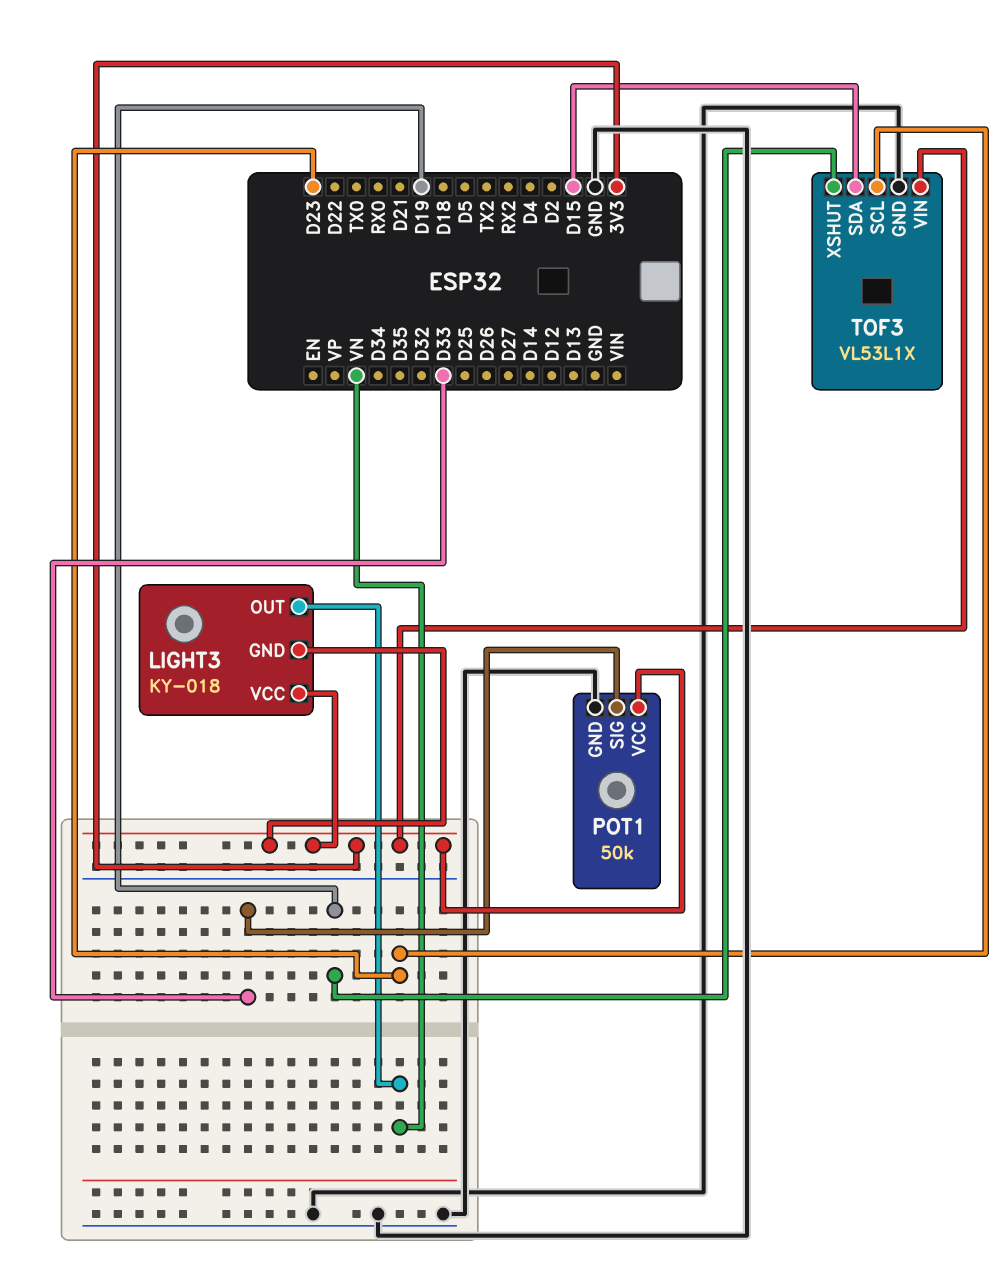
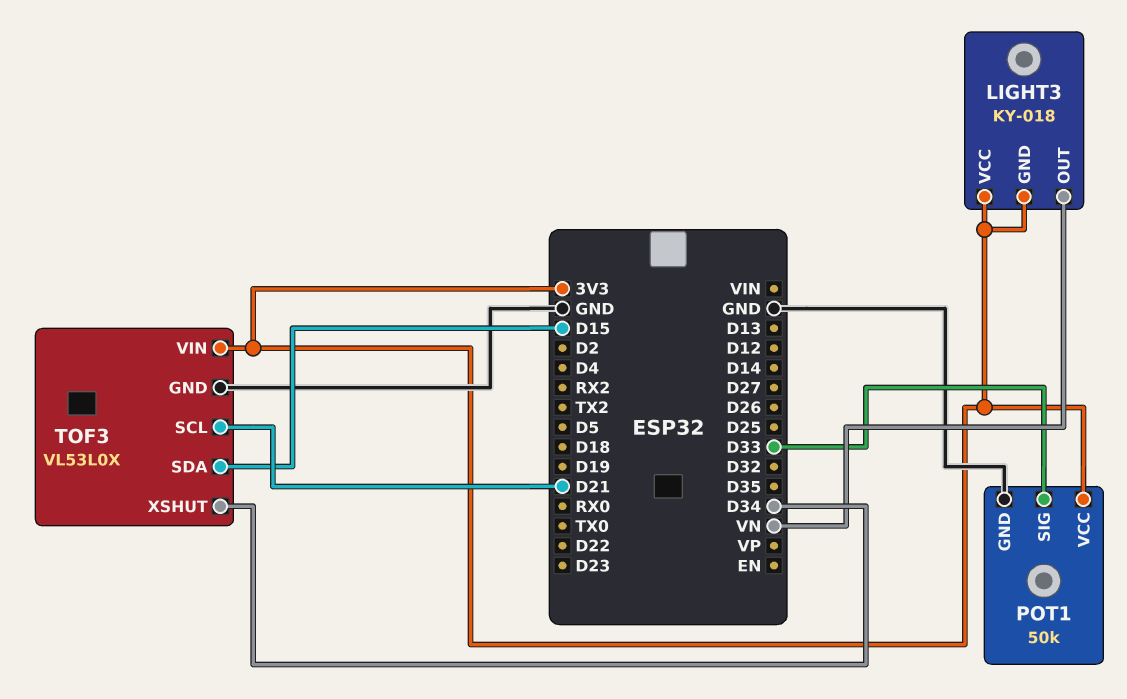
TOF3: VL53L1X -> VL53L0X
TOF3 pin SCL: D23 -> D21
TOF3 pin XSHUT: D19 -> D34

